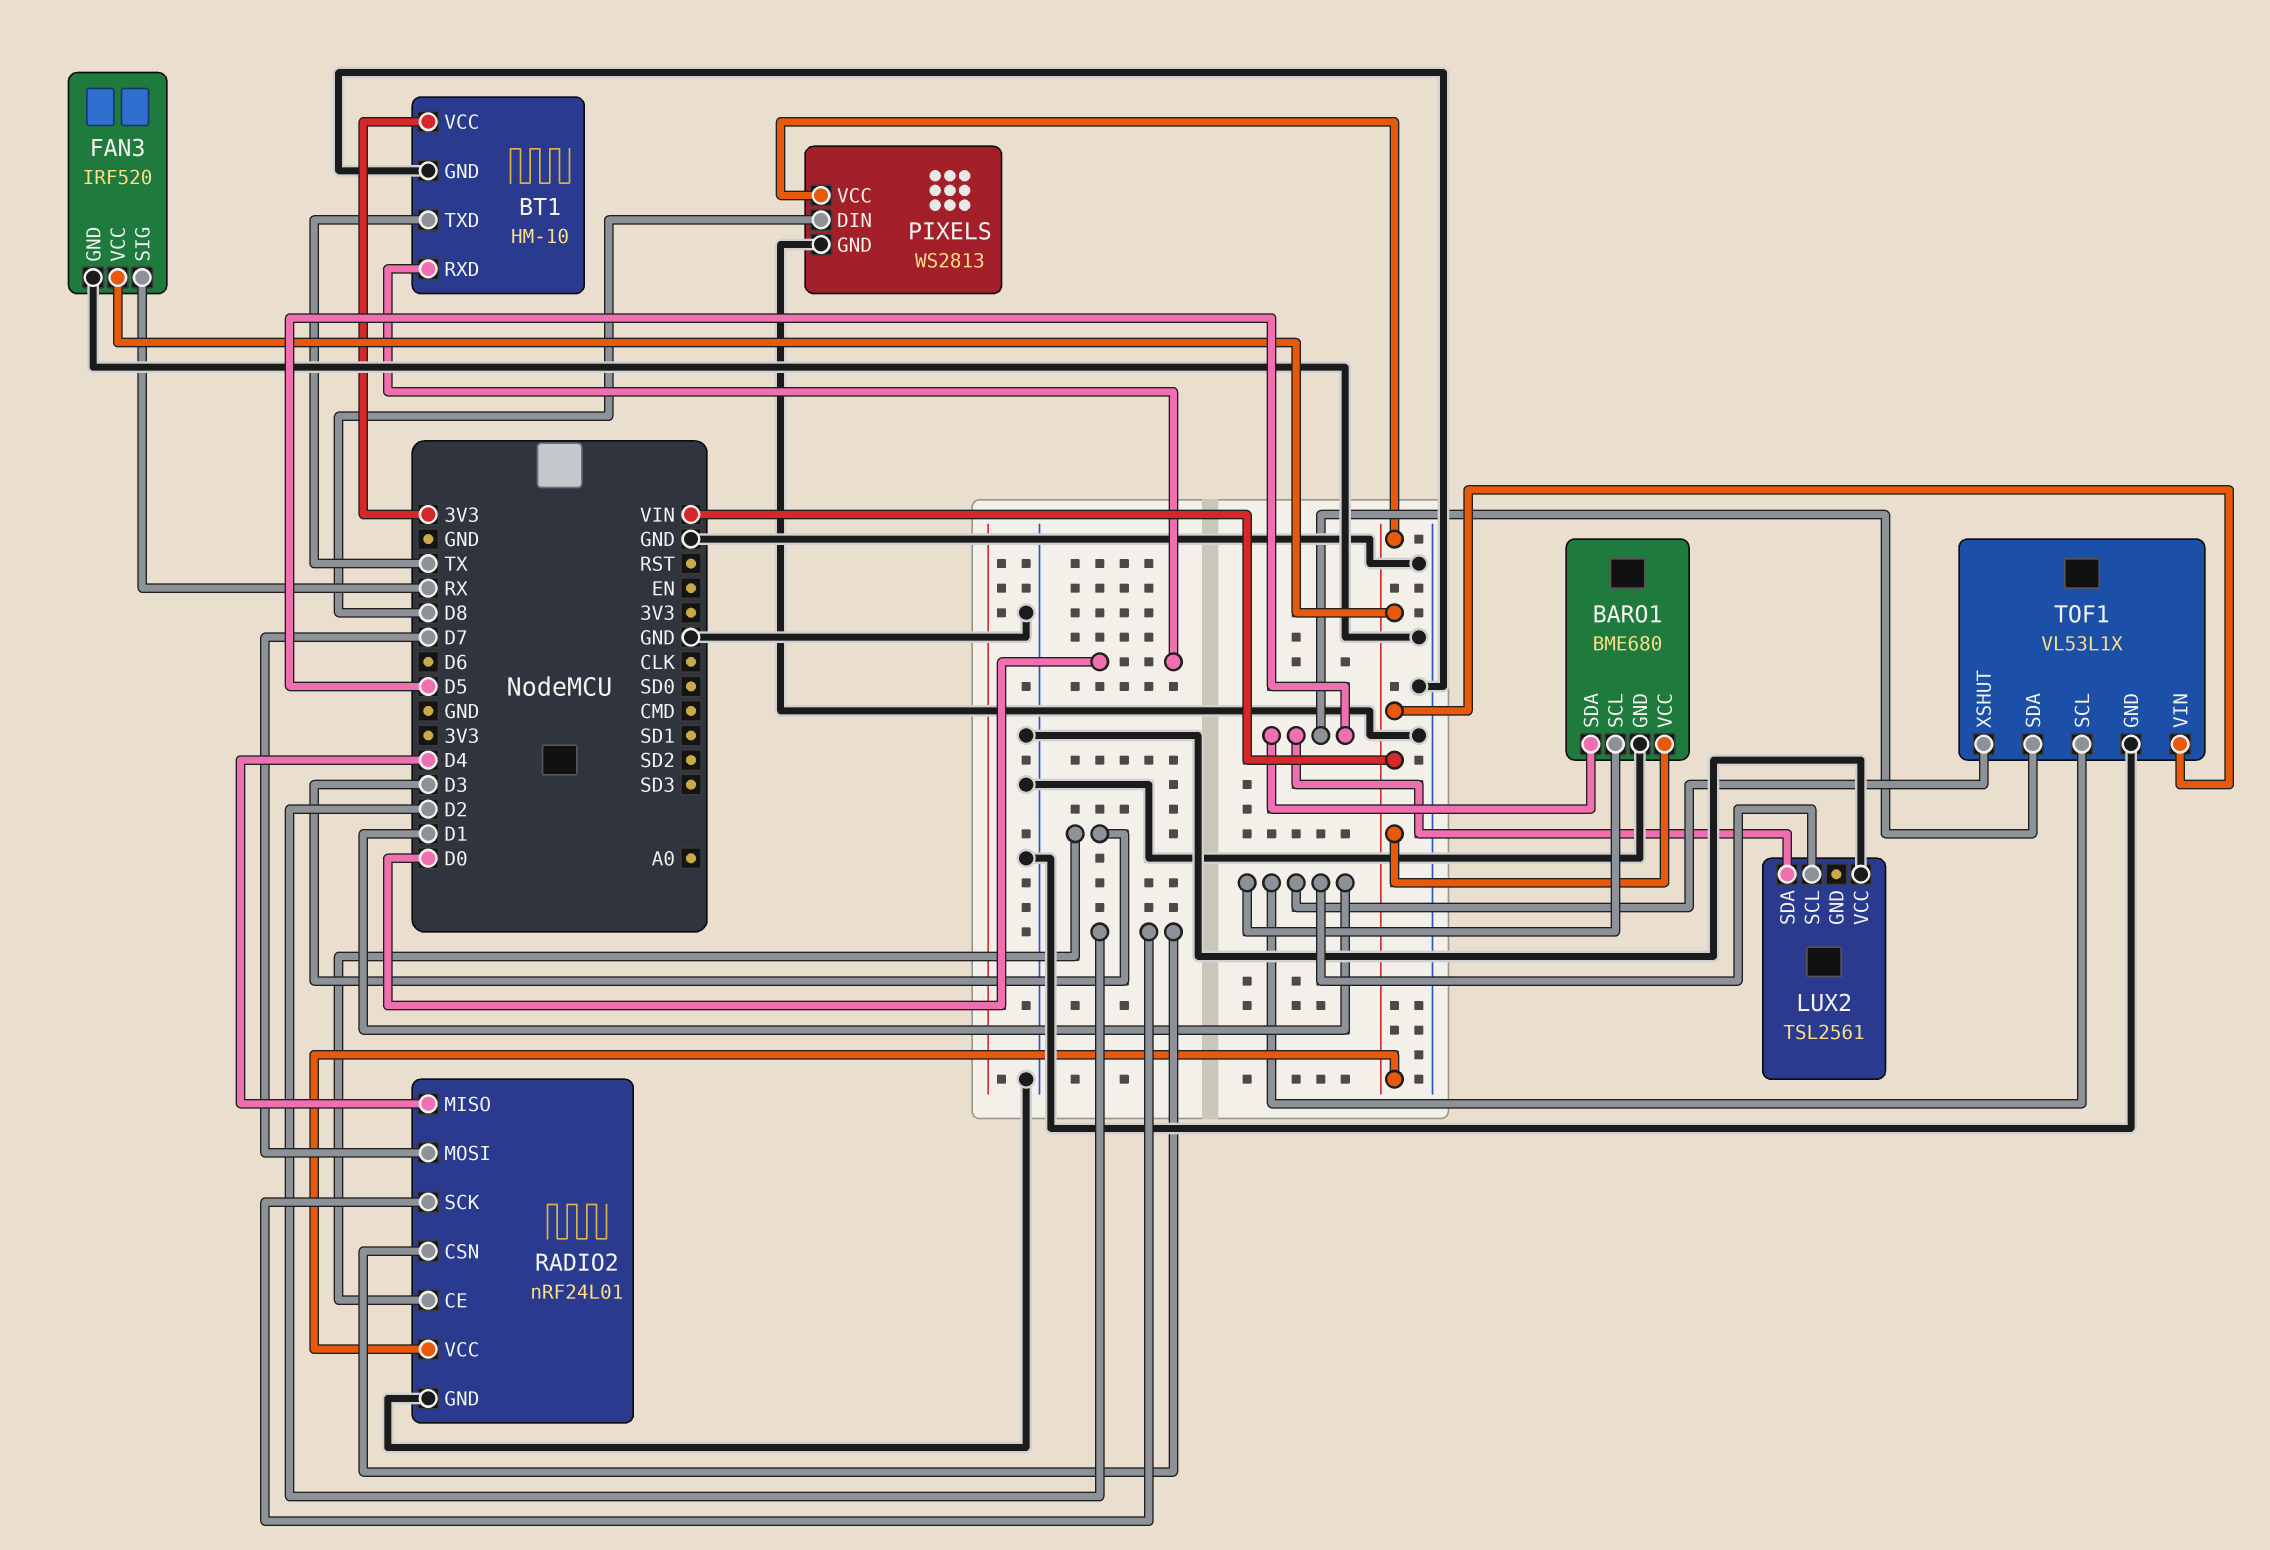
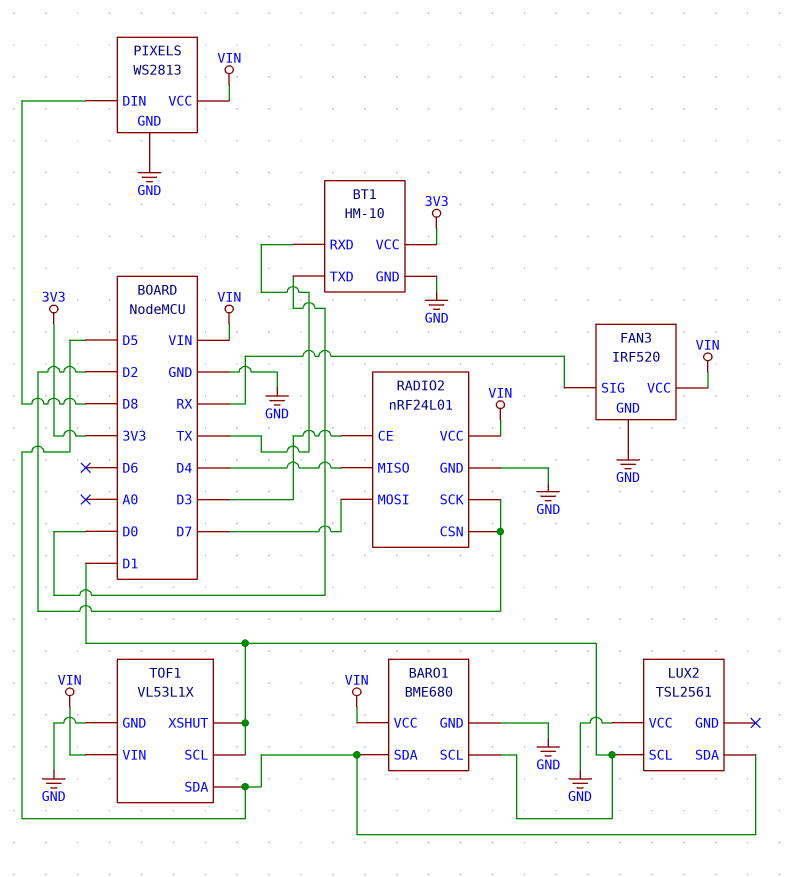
BT1 pin RXD: D0 -> TX
BT1 pin TXD: TX -> D0

